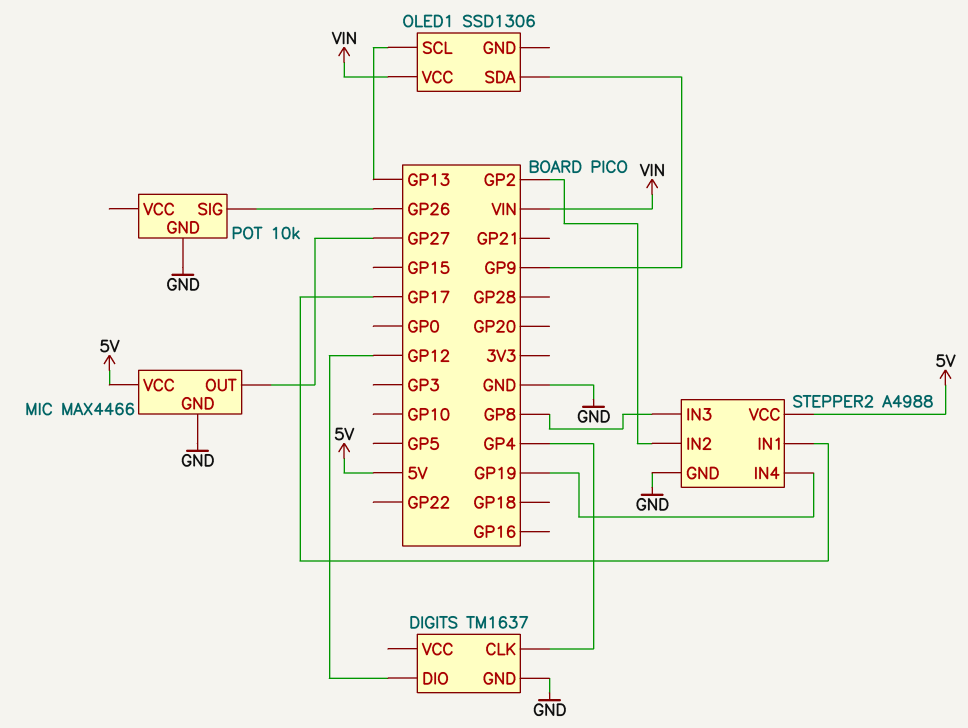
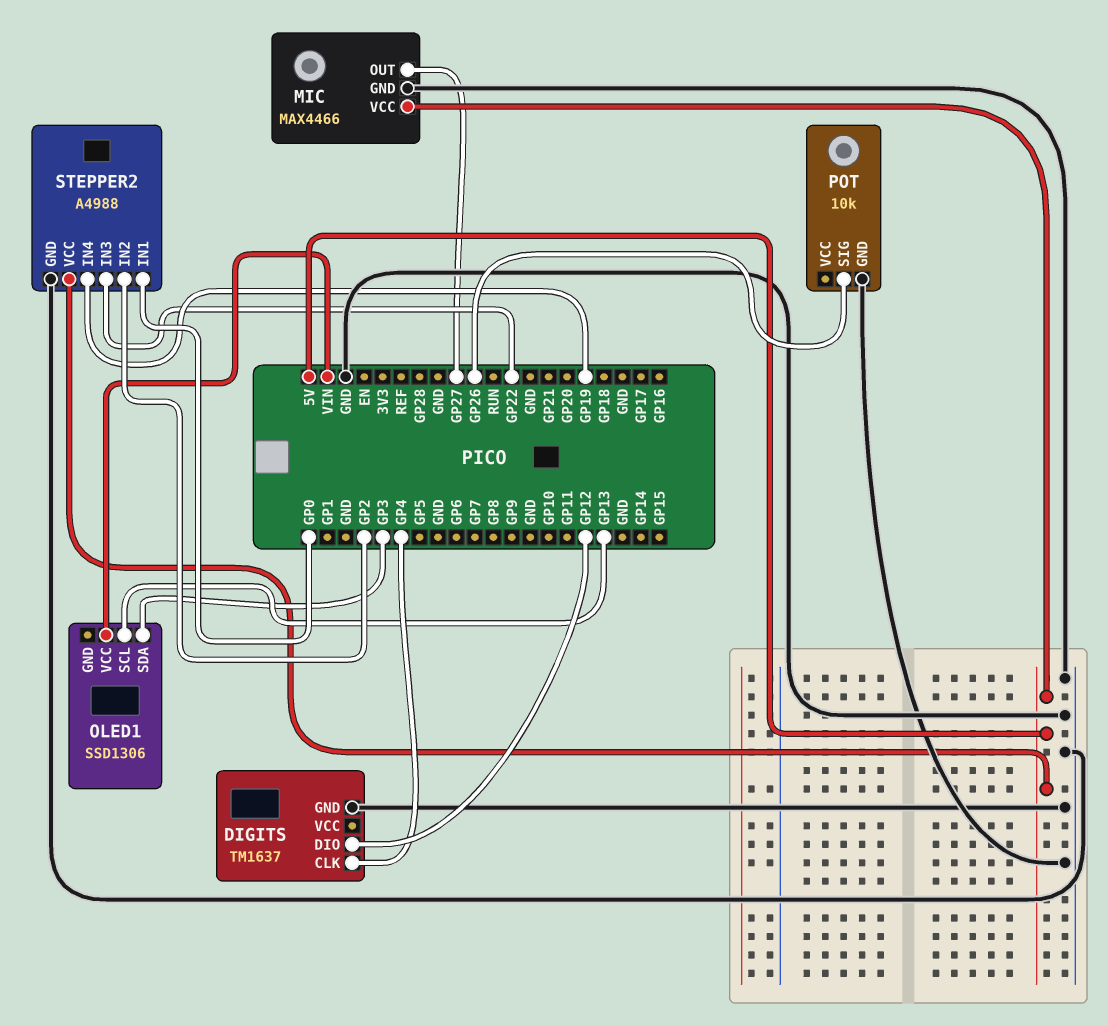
OLED1 pin SDA: GP9 -> GP3
STEPPER2 pin IN1: GP17 -> GP0
STEPPER2 pin IN3: GP8 -> GP22

